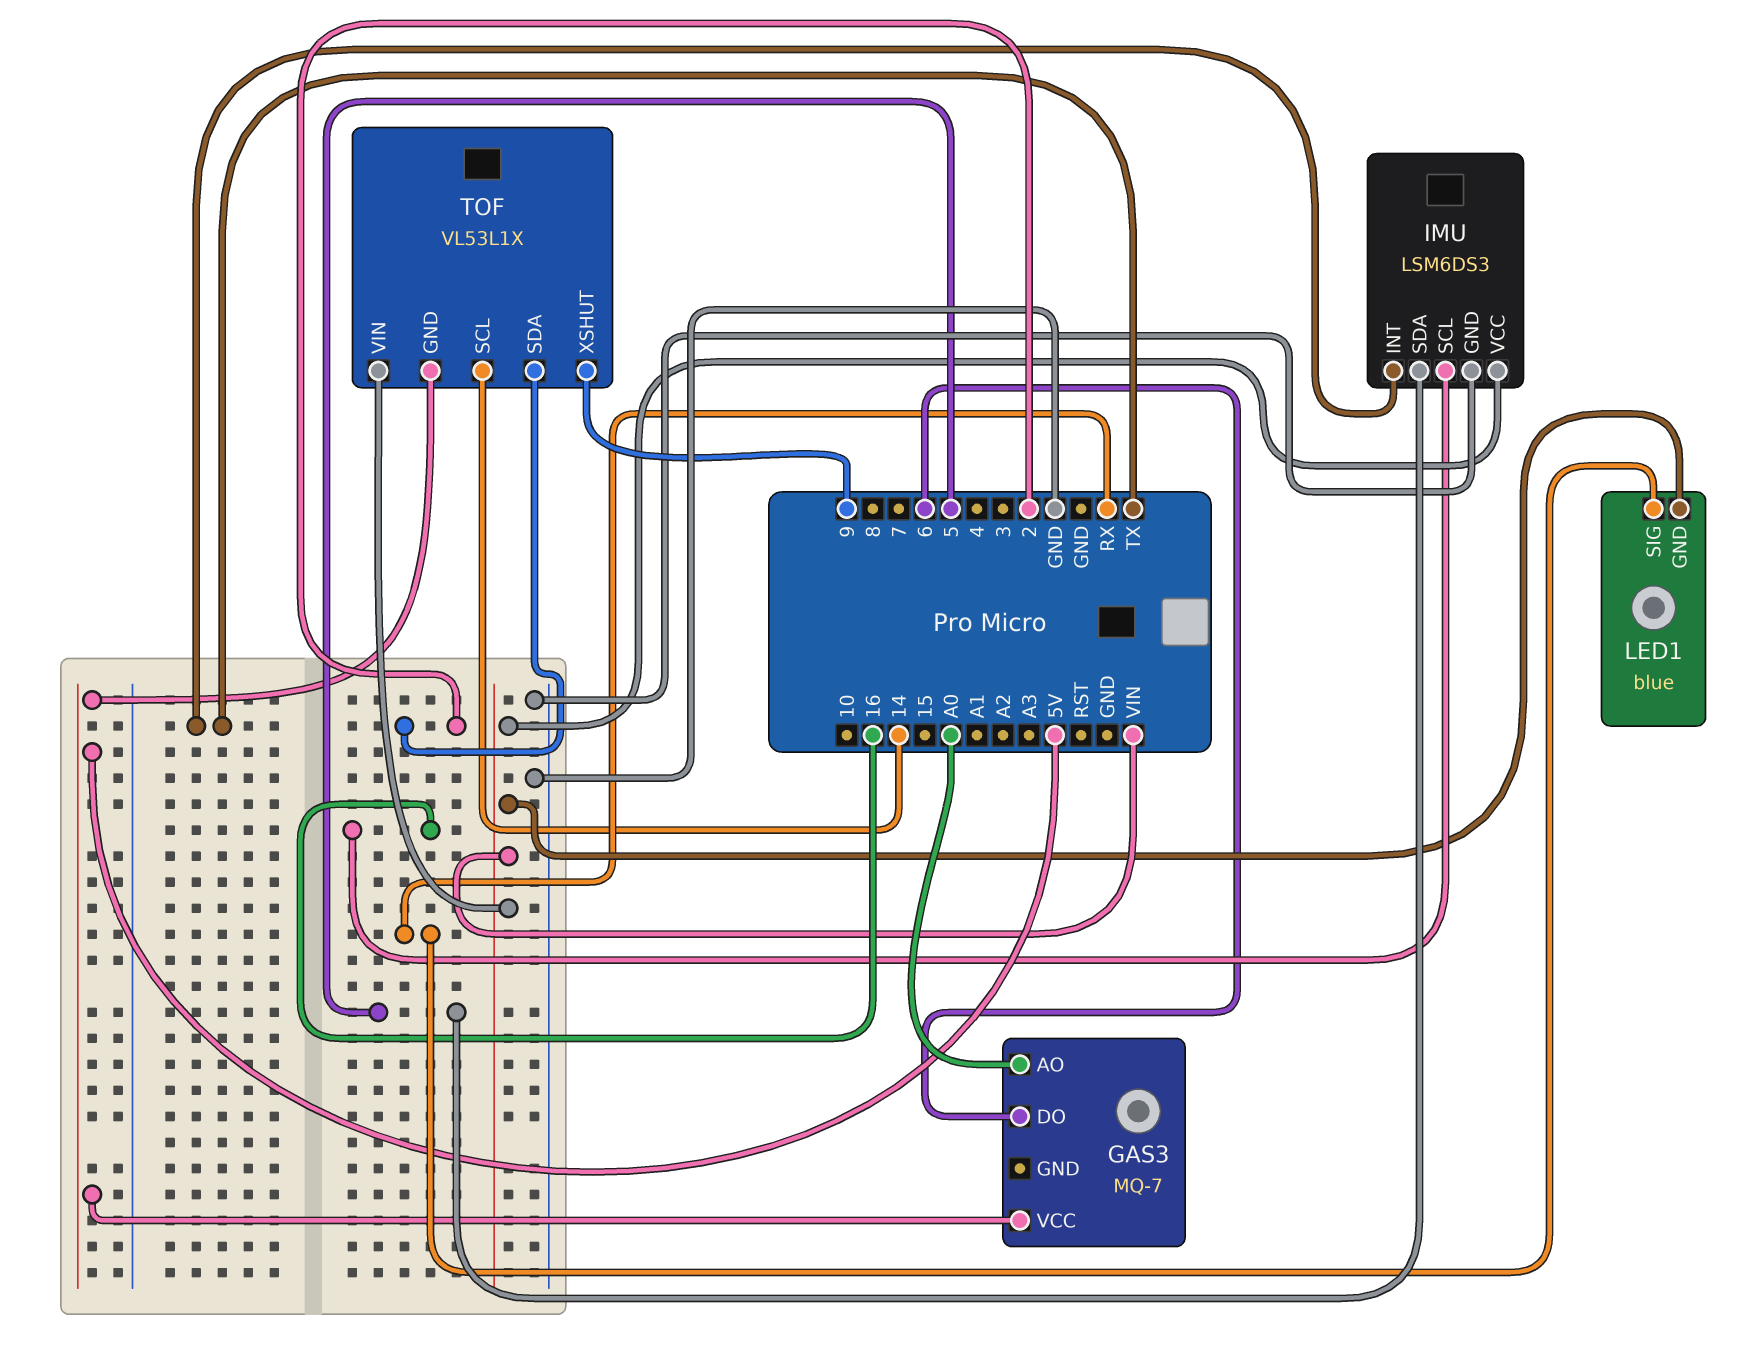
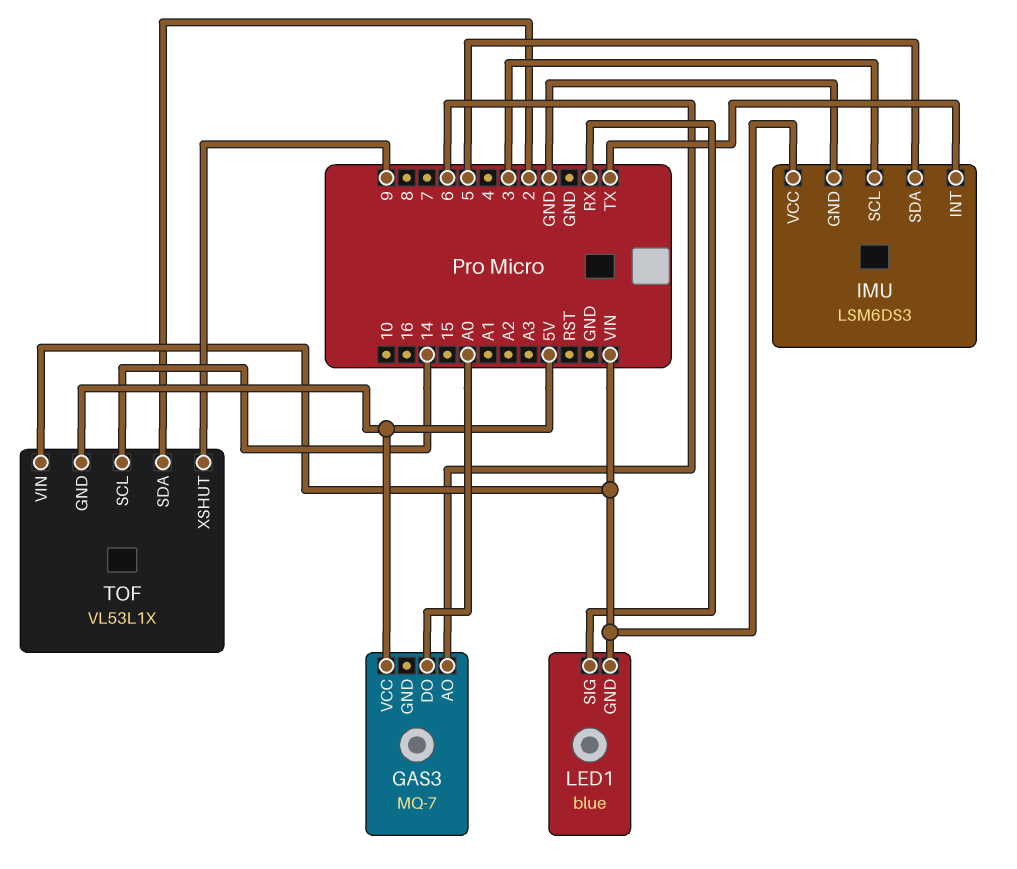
GAS3 pin AO: A0 -> 6
GAS3 pin DO: 6 -> A0
IMU pin SCL: 16 -> 3

